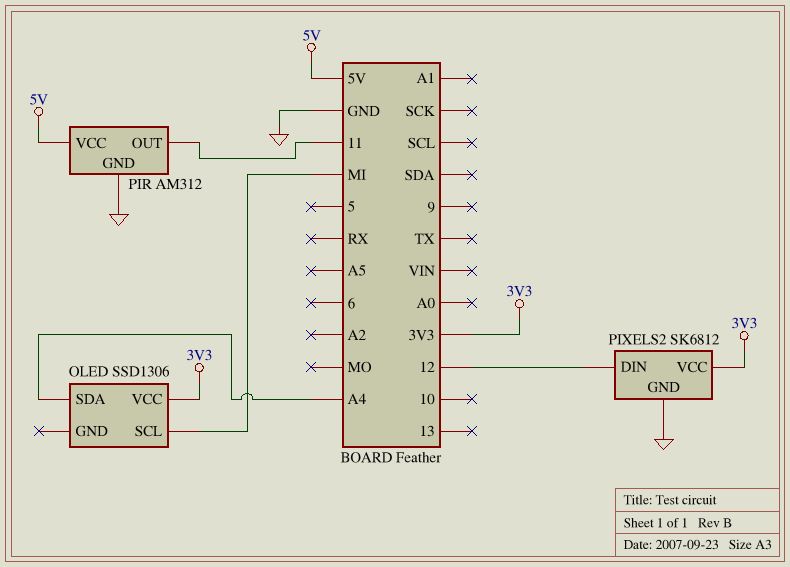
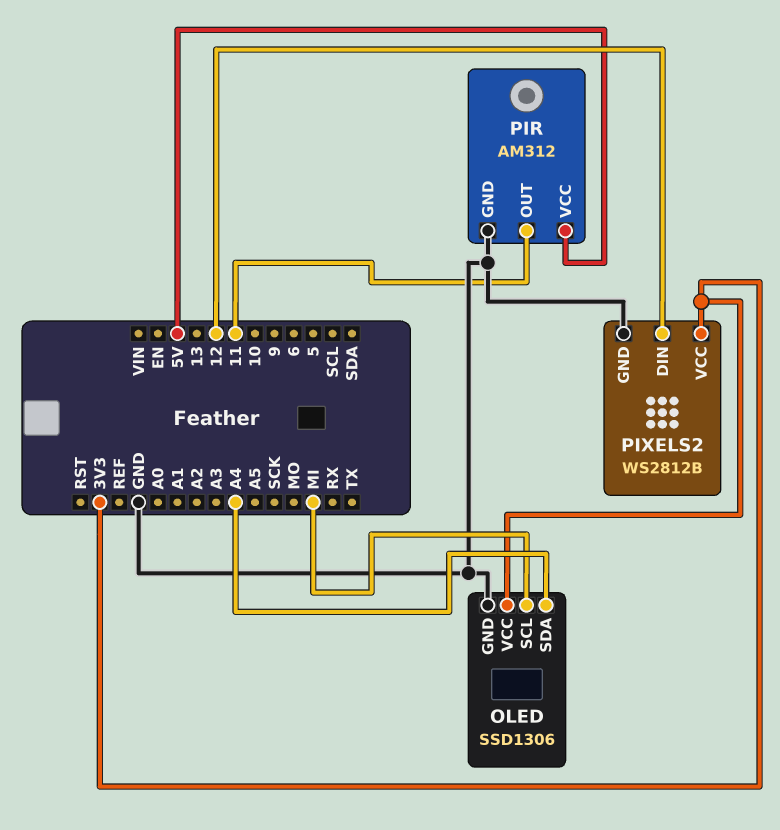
OLED pin GND: none -> GND
PIXELS2: SK6812 -> WS2812B

